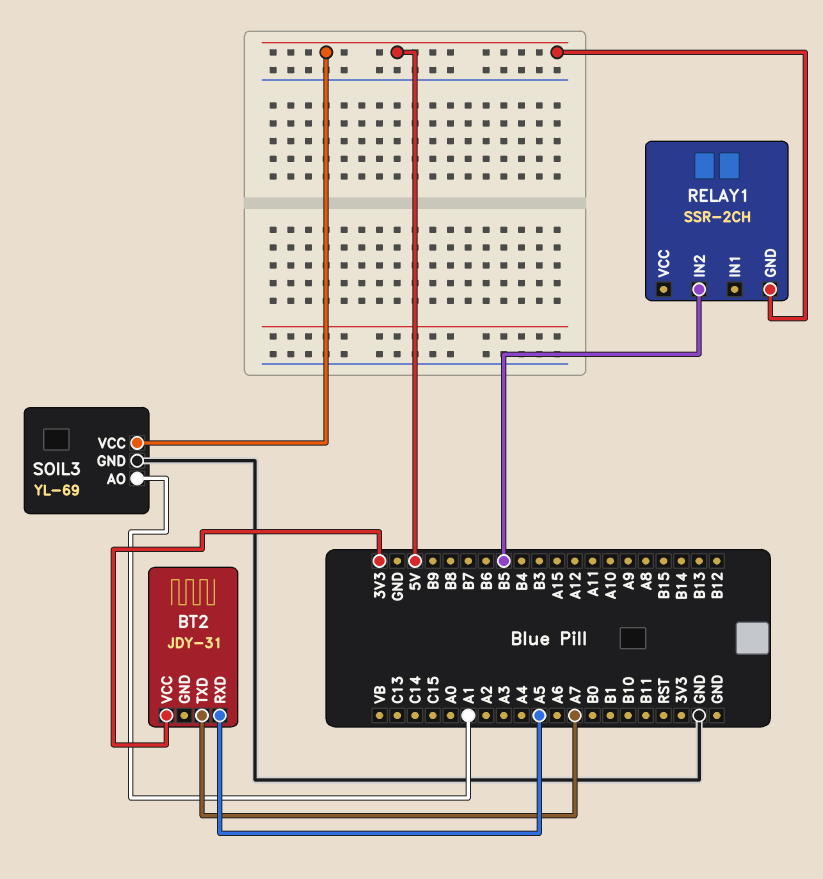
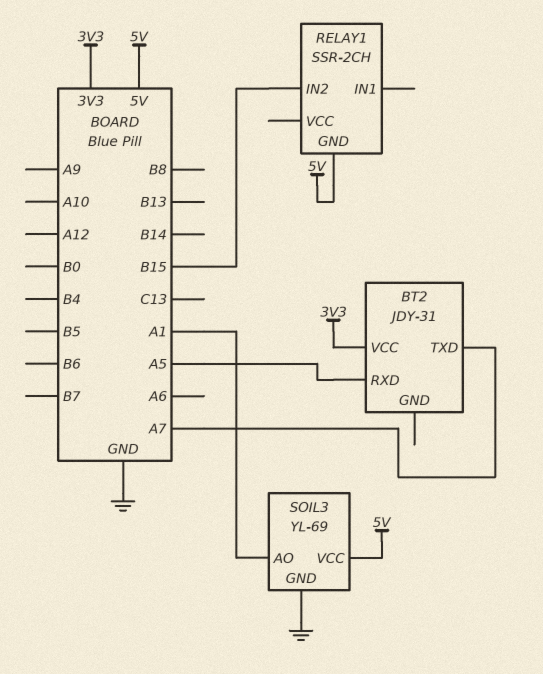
RELAY1 pin IN2: B5 -> B15

